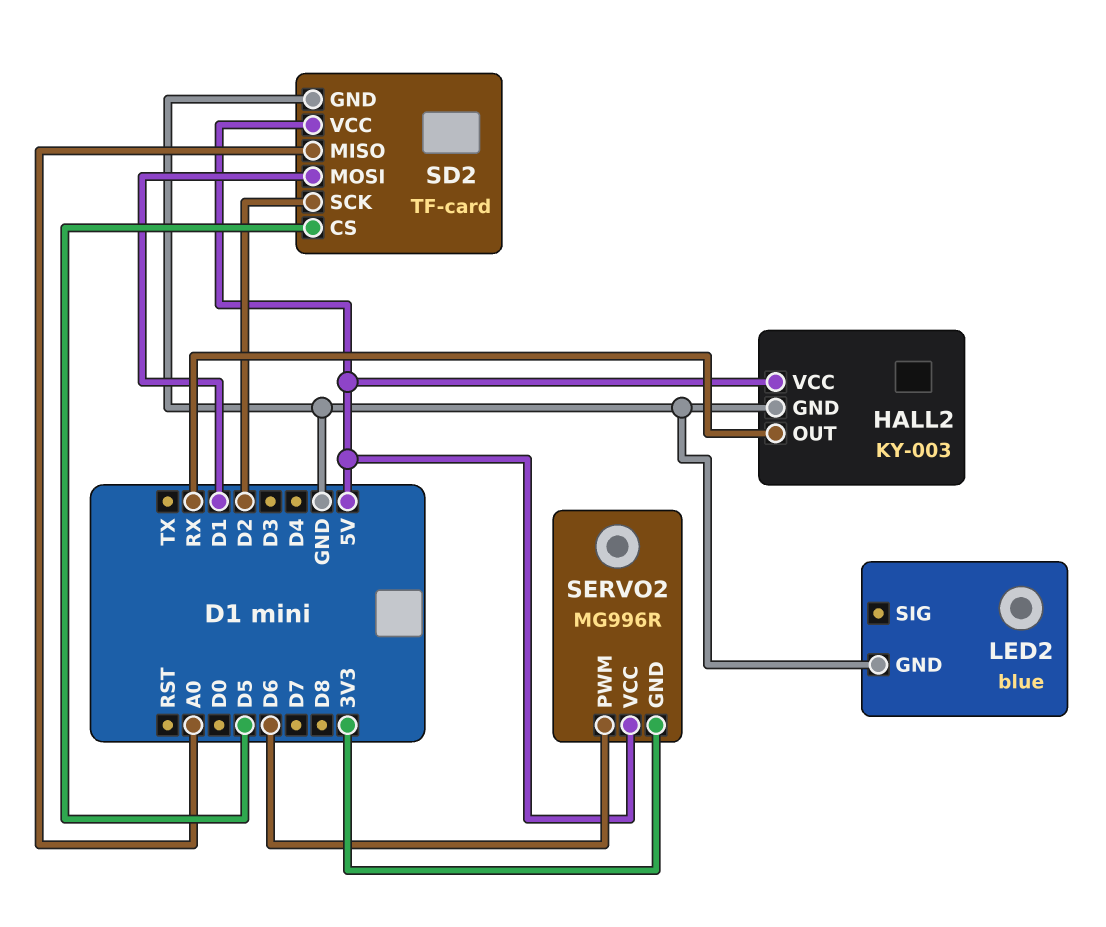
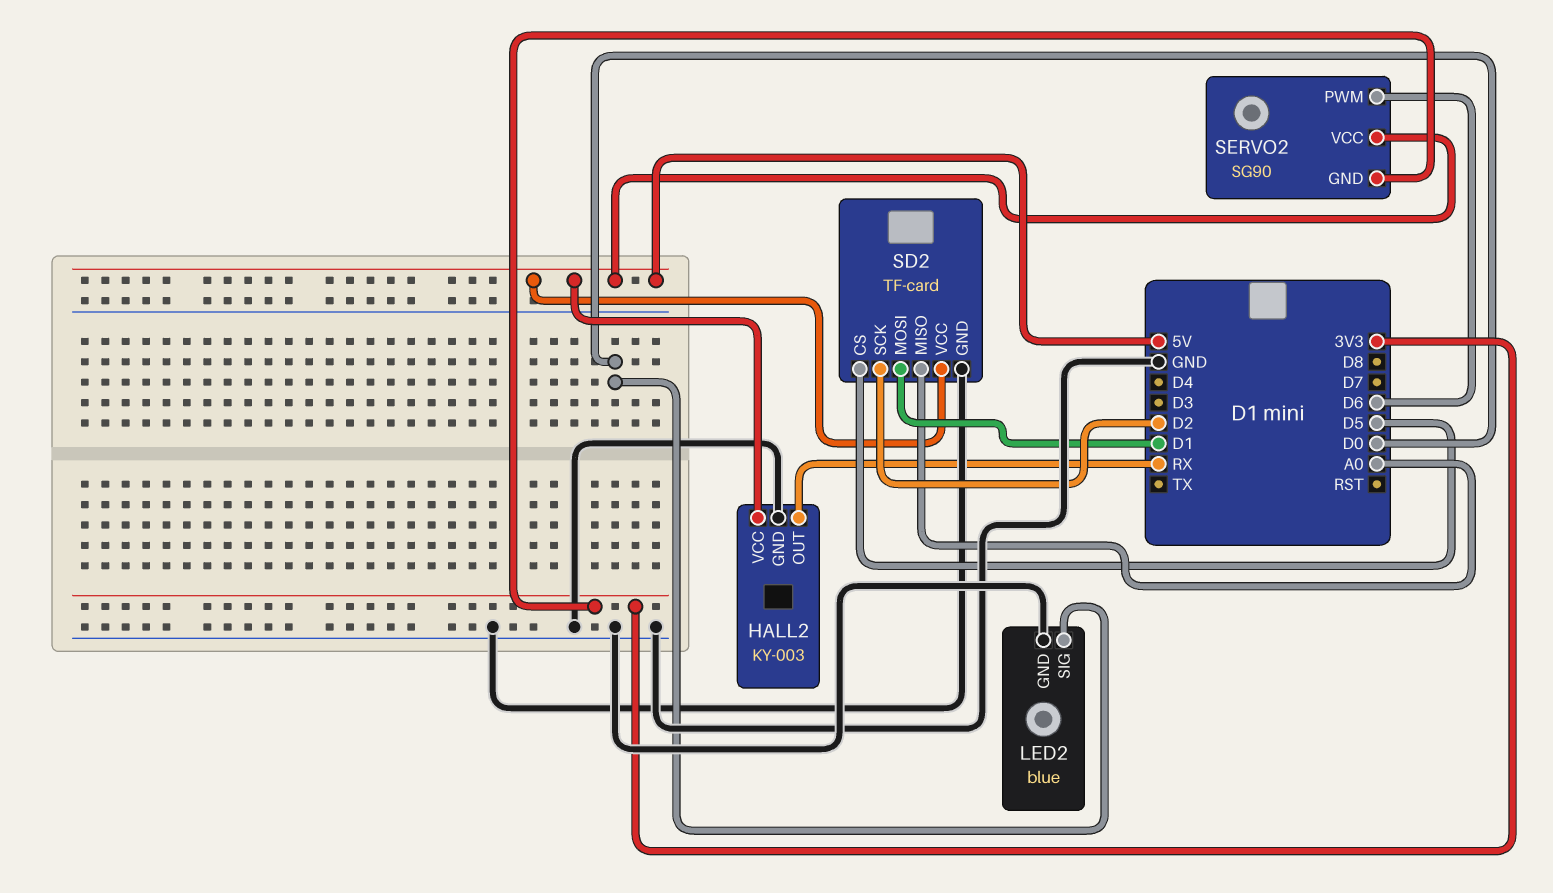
LED2 pin SIG: none -> D0
SERVO2: MG996R -> SG90

